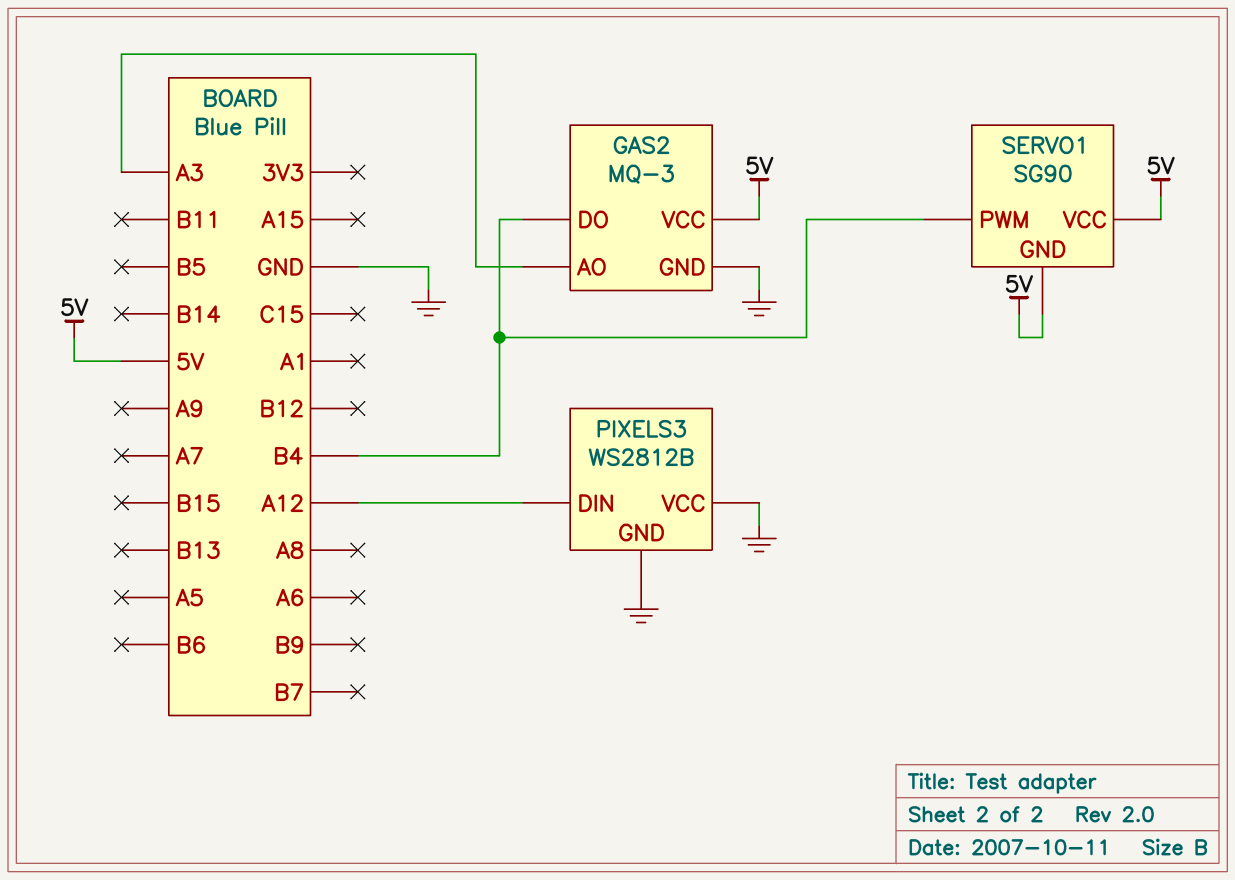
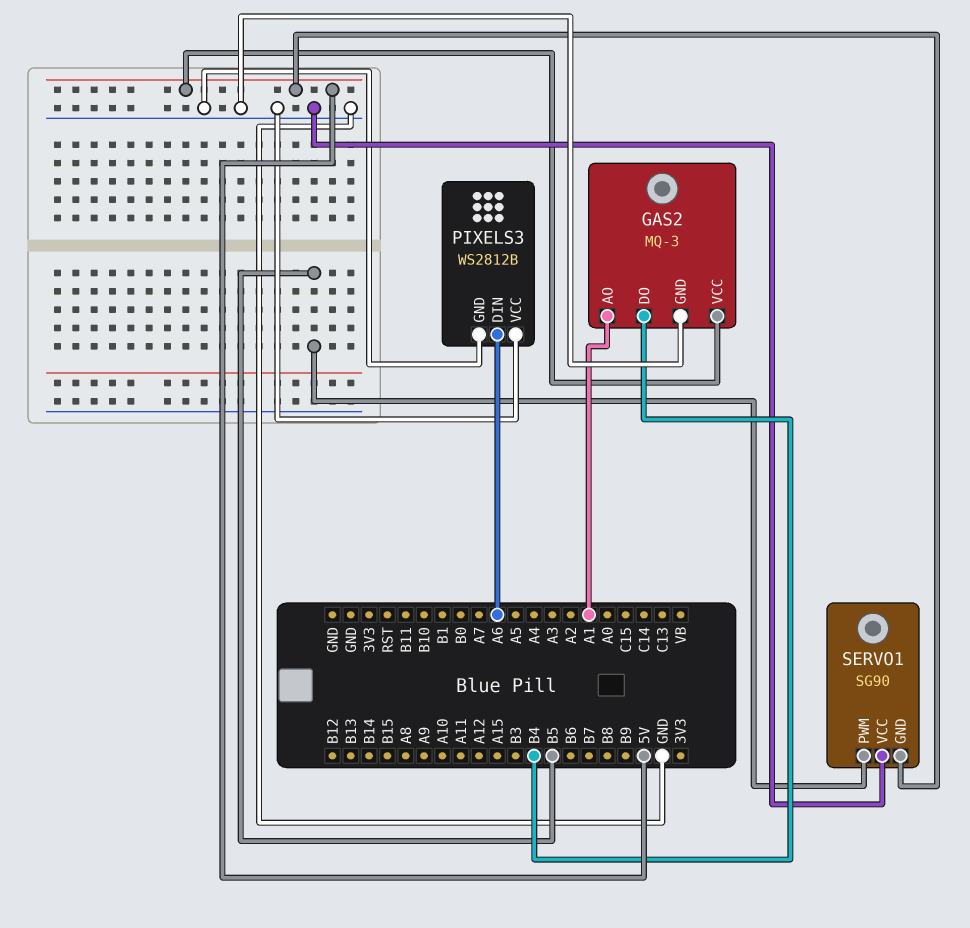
GAS2 pin AO: A3 -> A1
PIXELS3 pin DIN: A12 -> A6
SERVO1 pin PWM: B4 -> B5
SERVO1 pin VCC: 5V -> GND

